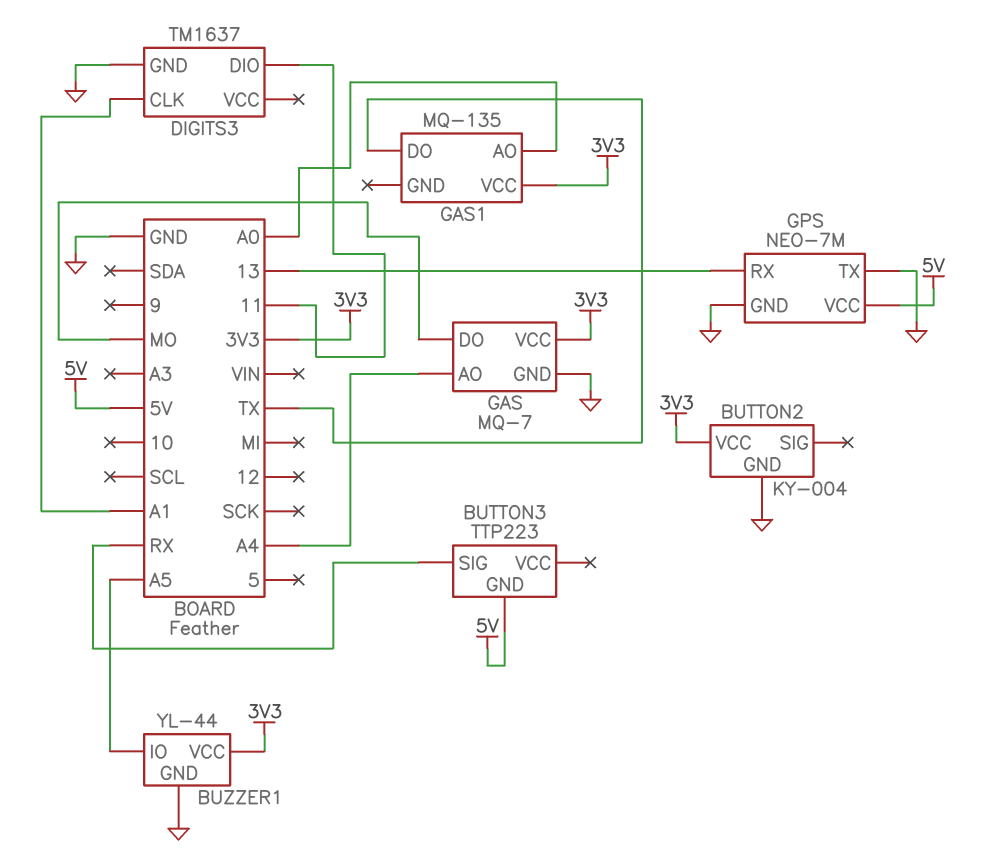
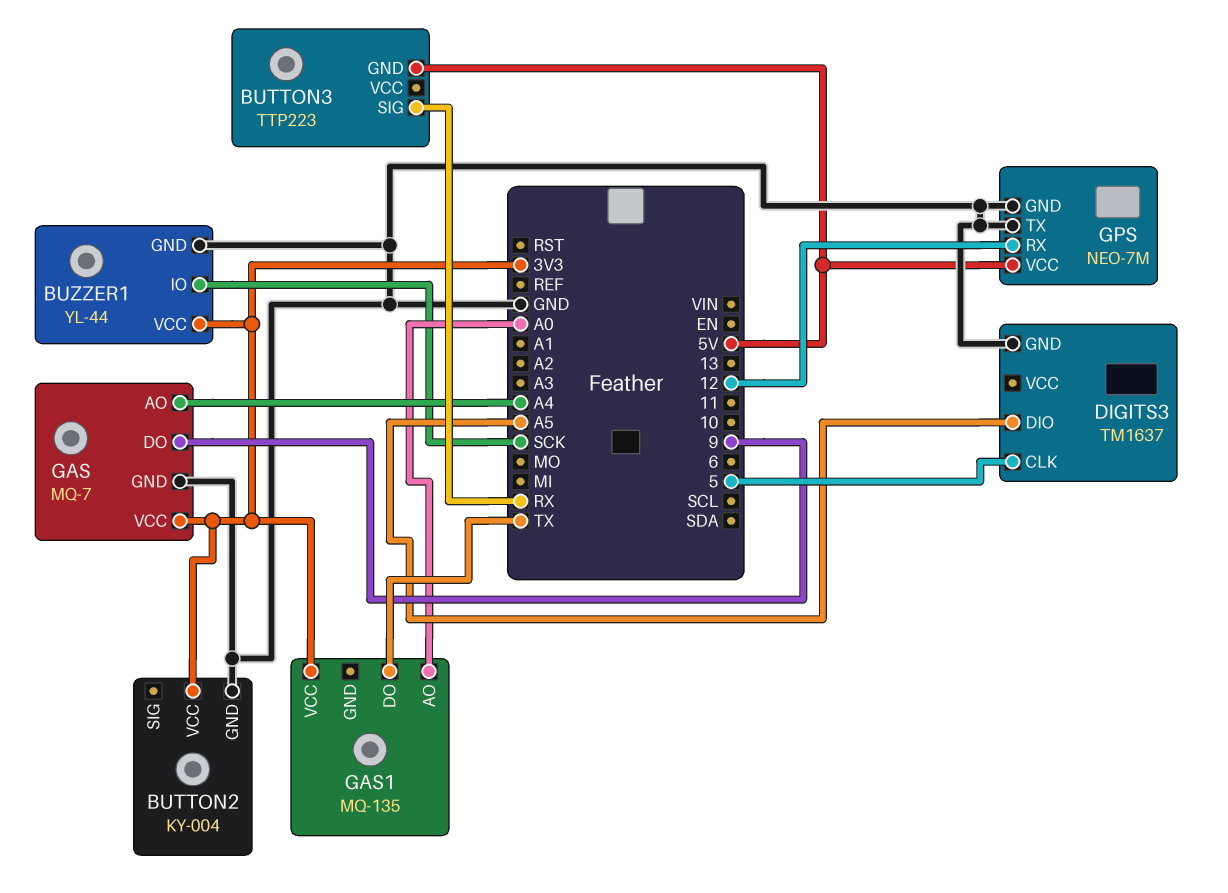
BUZZER1 pin IO: A5 -> SCK
DIGITS3 pin CLK: A1 -> 5
DIGITS3 pin DIO: 11 -> A5
GAS pin DO: MO -> 9
GPS pin RX: 13 -> 12

